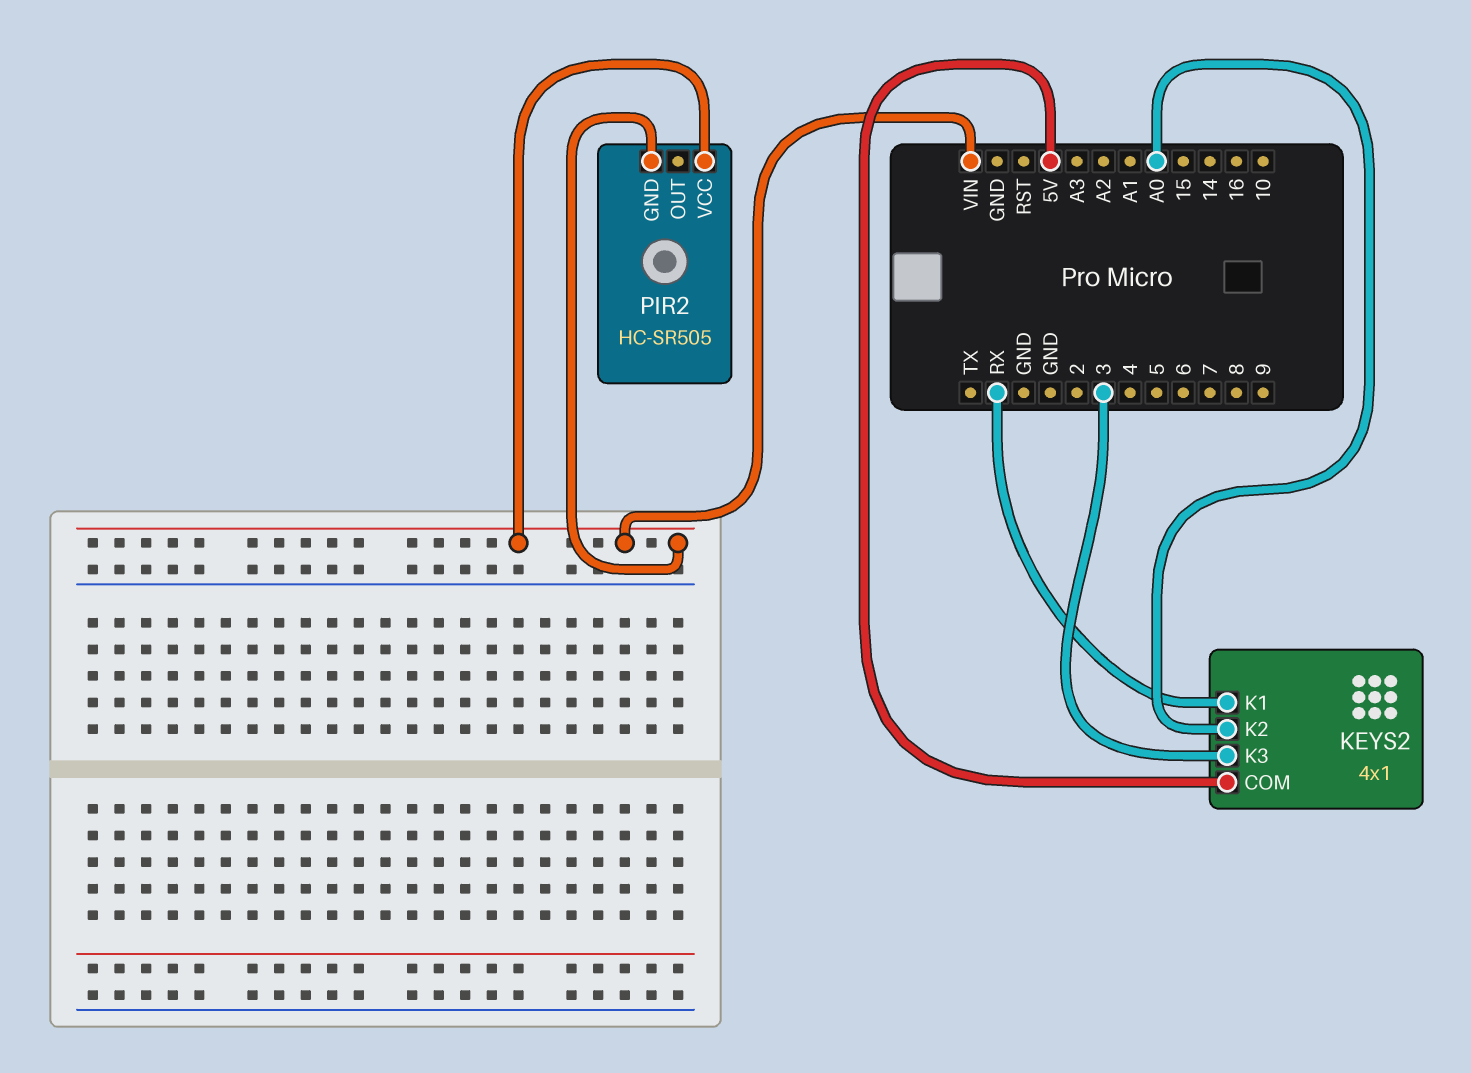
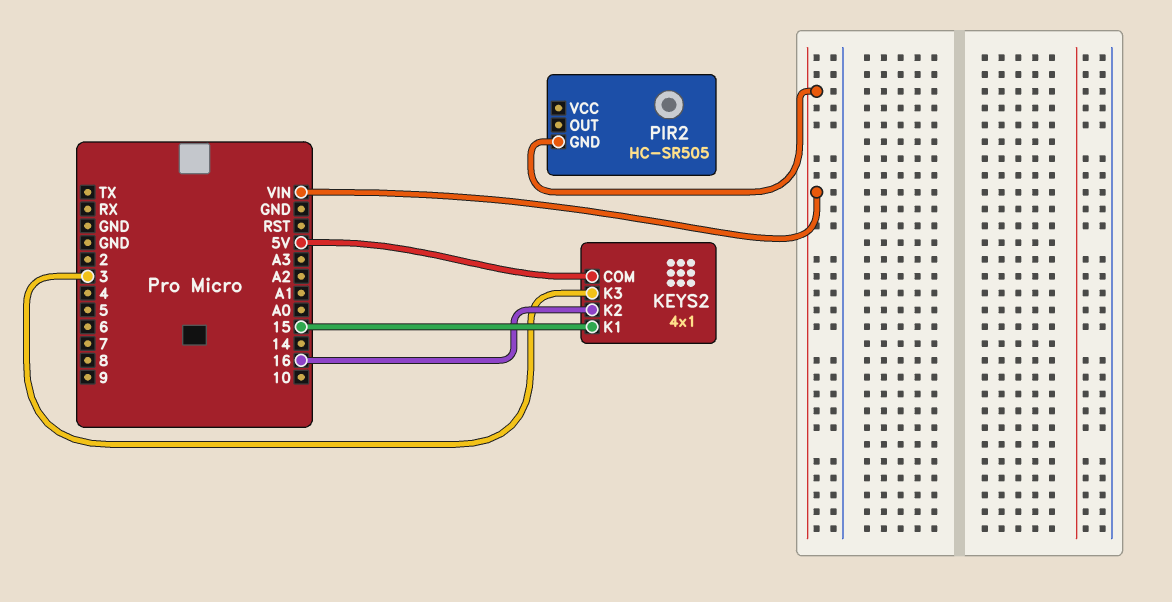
KEYS2 pin K1: RX -> 15
KEYS2 pin K2: A0 -> 16
PIR2 pin VCC: VIN -> none

